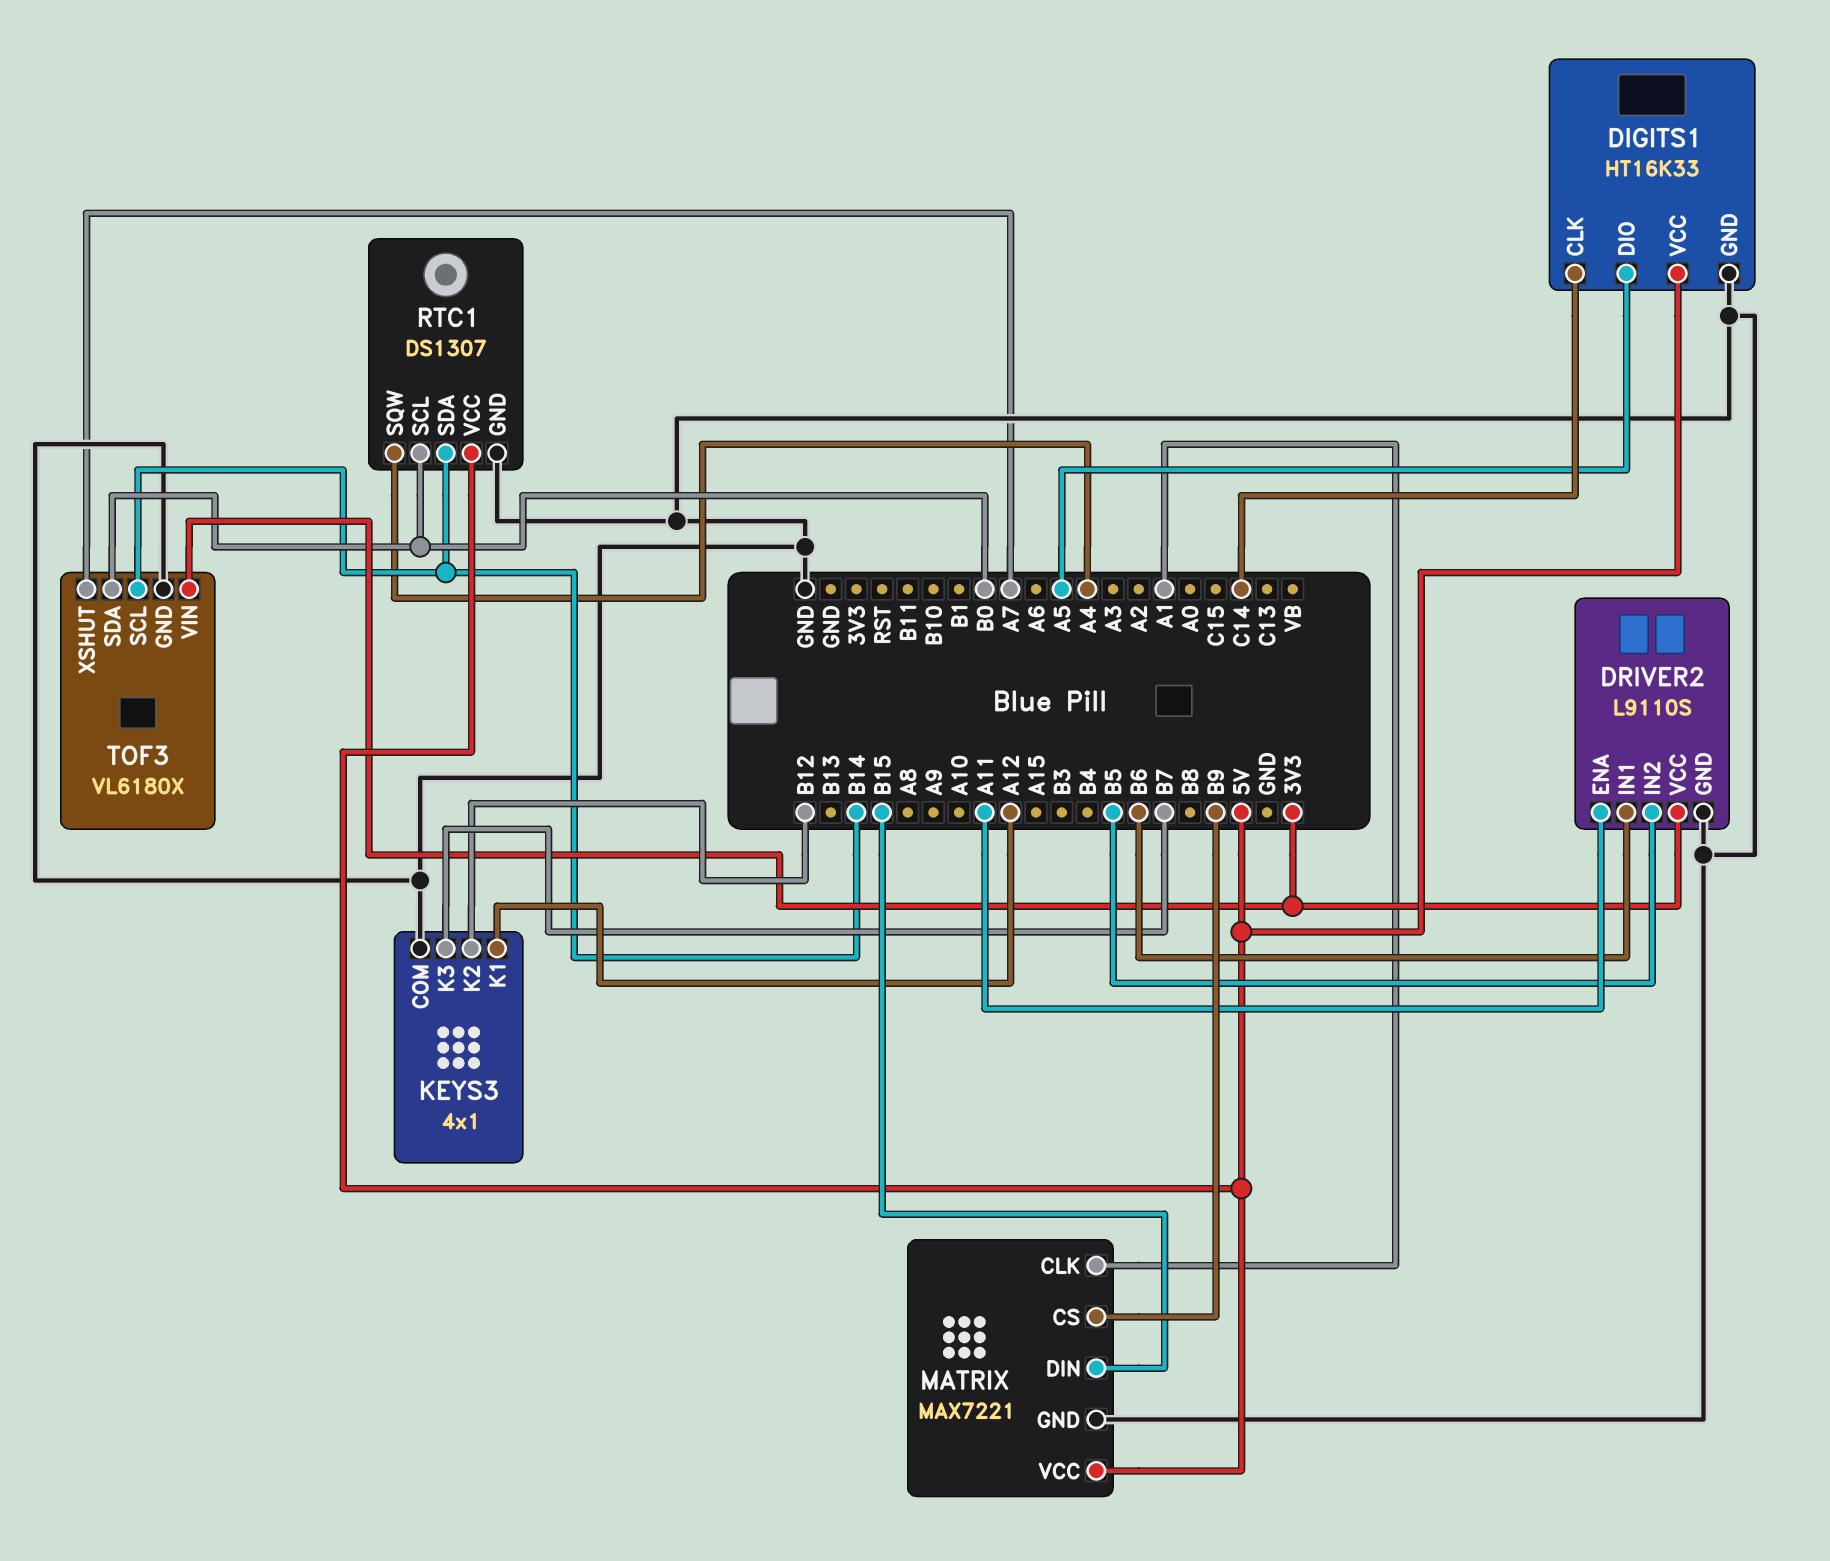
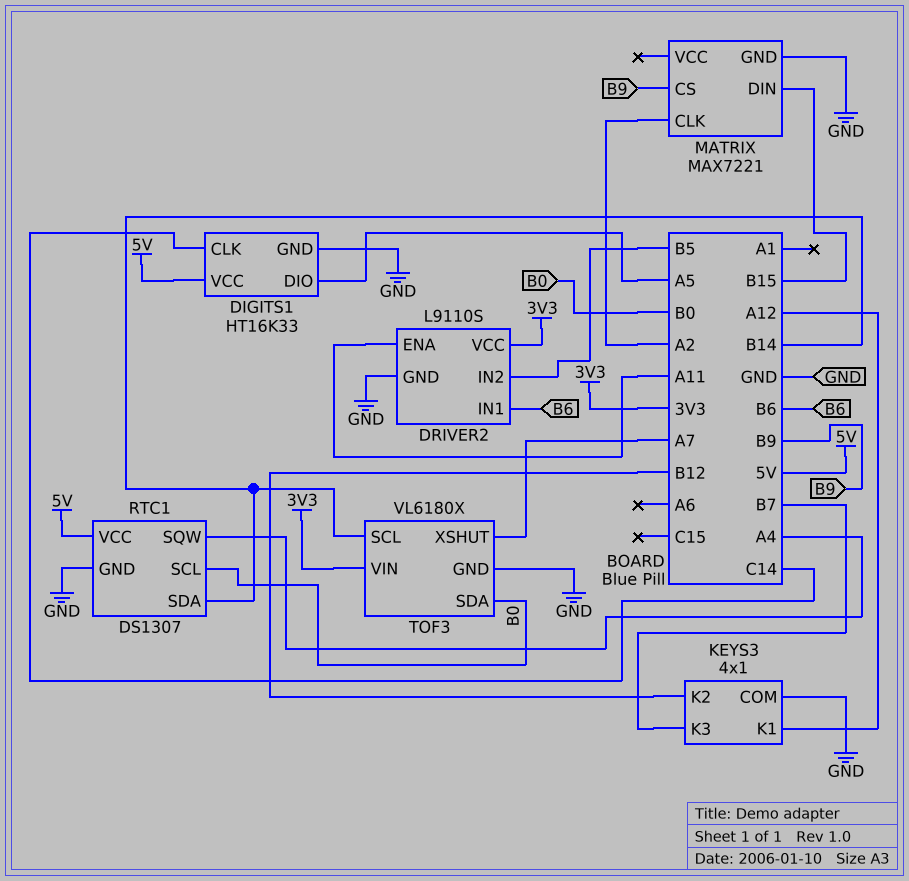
MATRIX pin CLK: A1 -> A2
MATRIX pin VCC: 5V -> none

